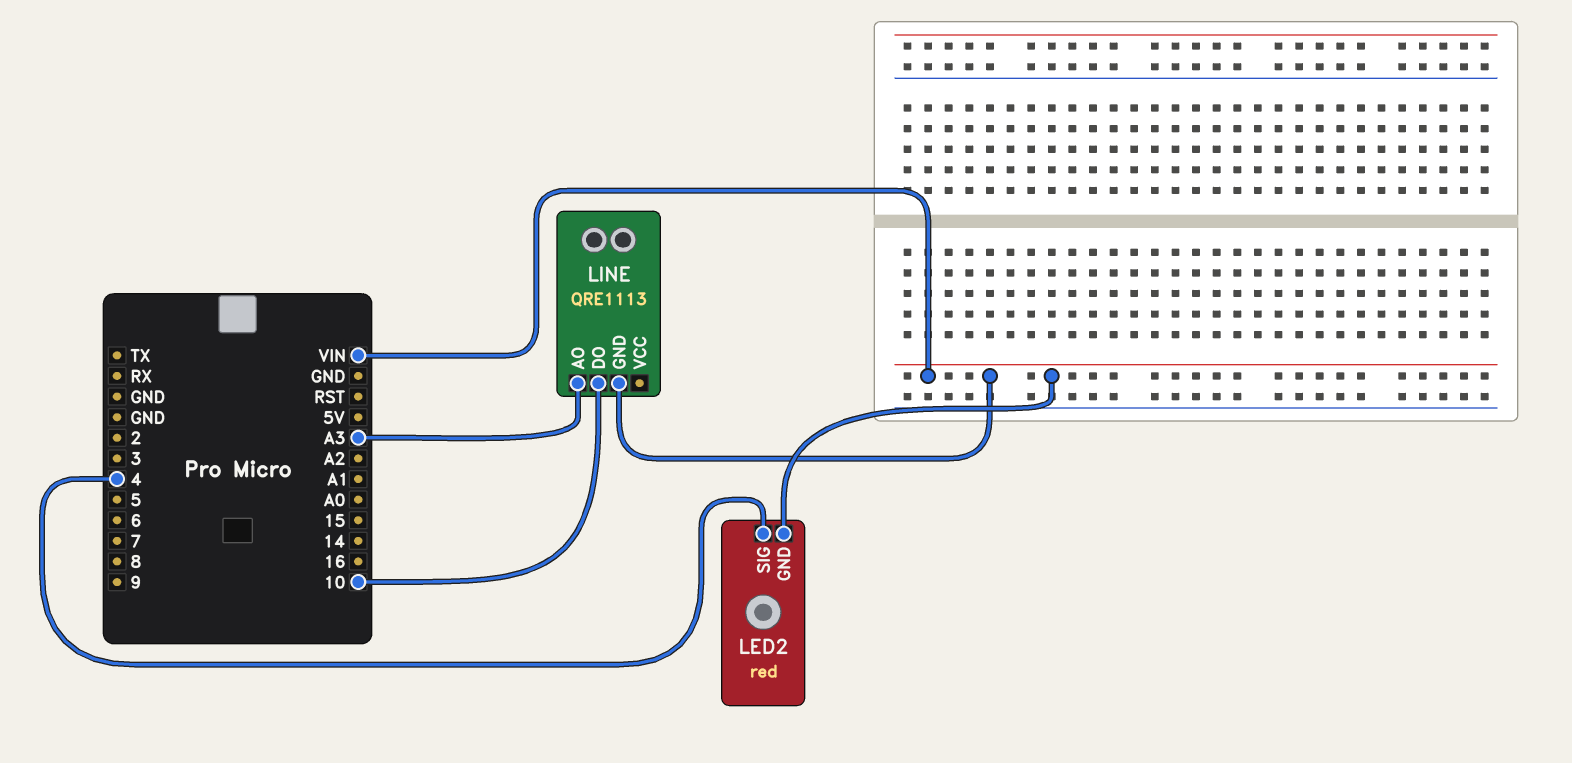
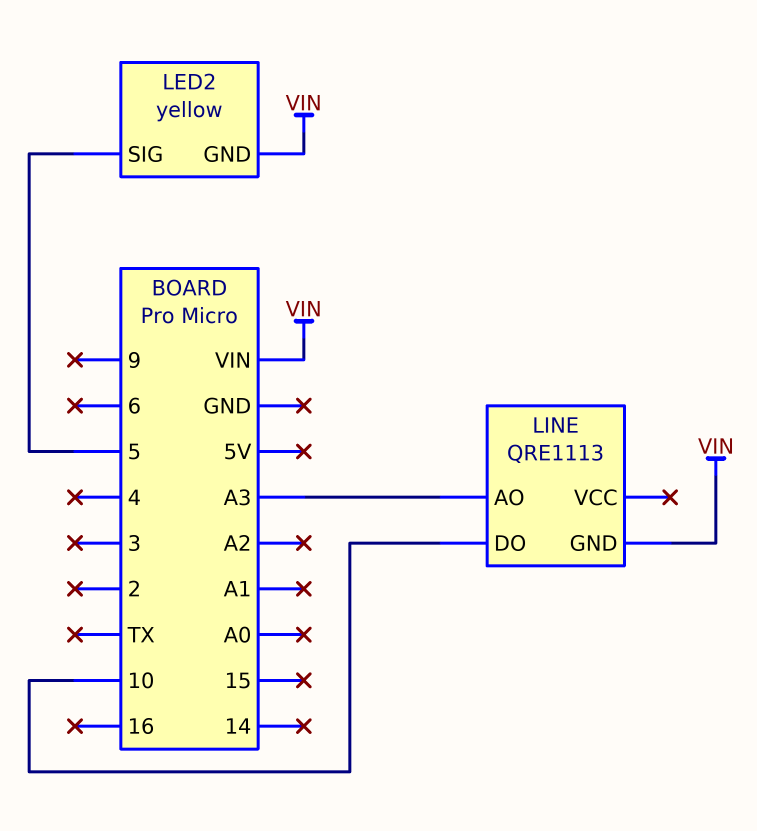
LED2: red -> yellow
LED2 pin SIG: 4 -> 5

